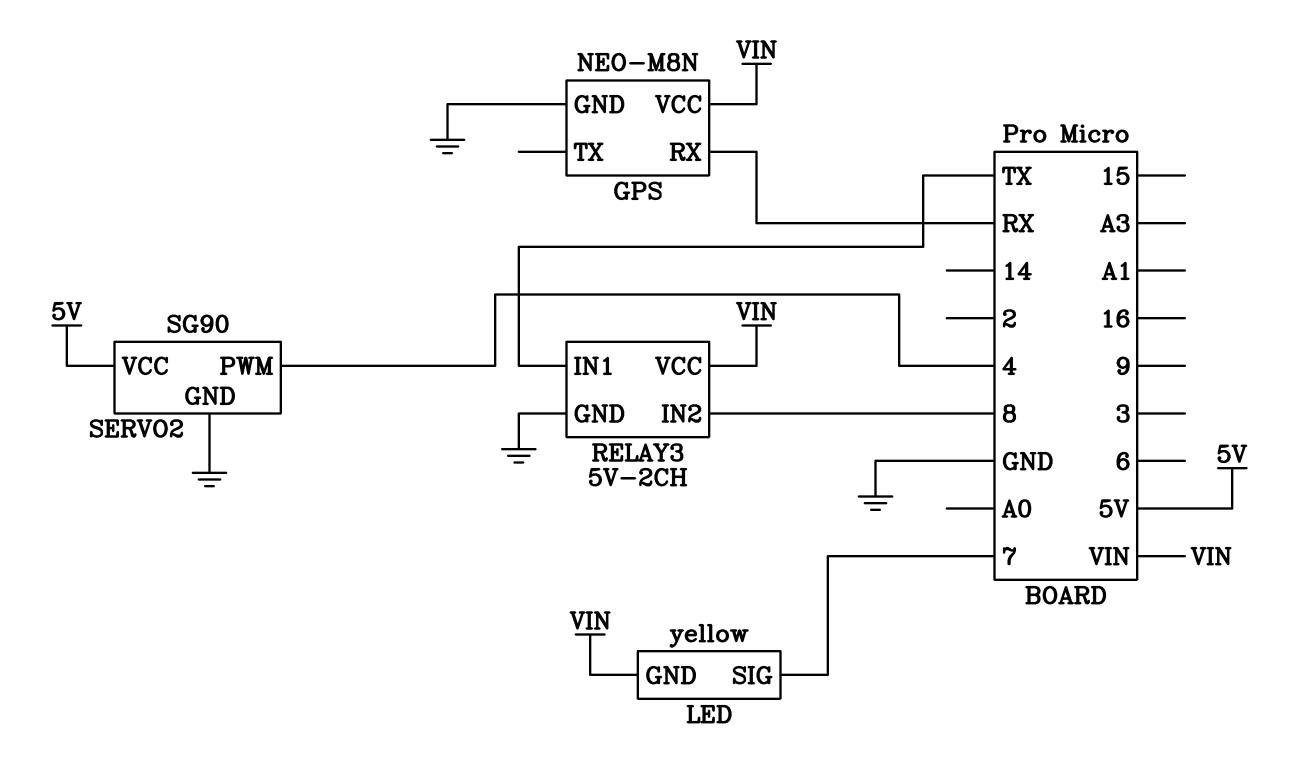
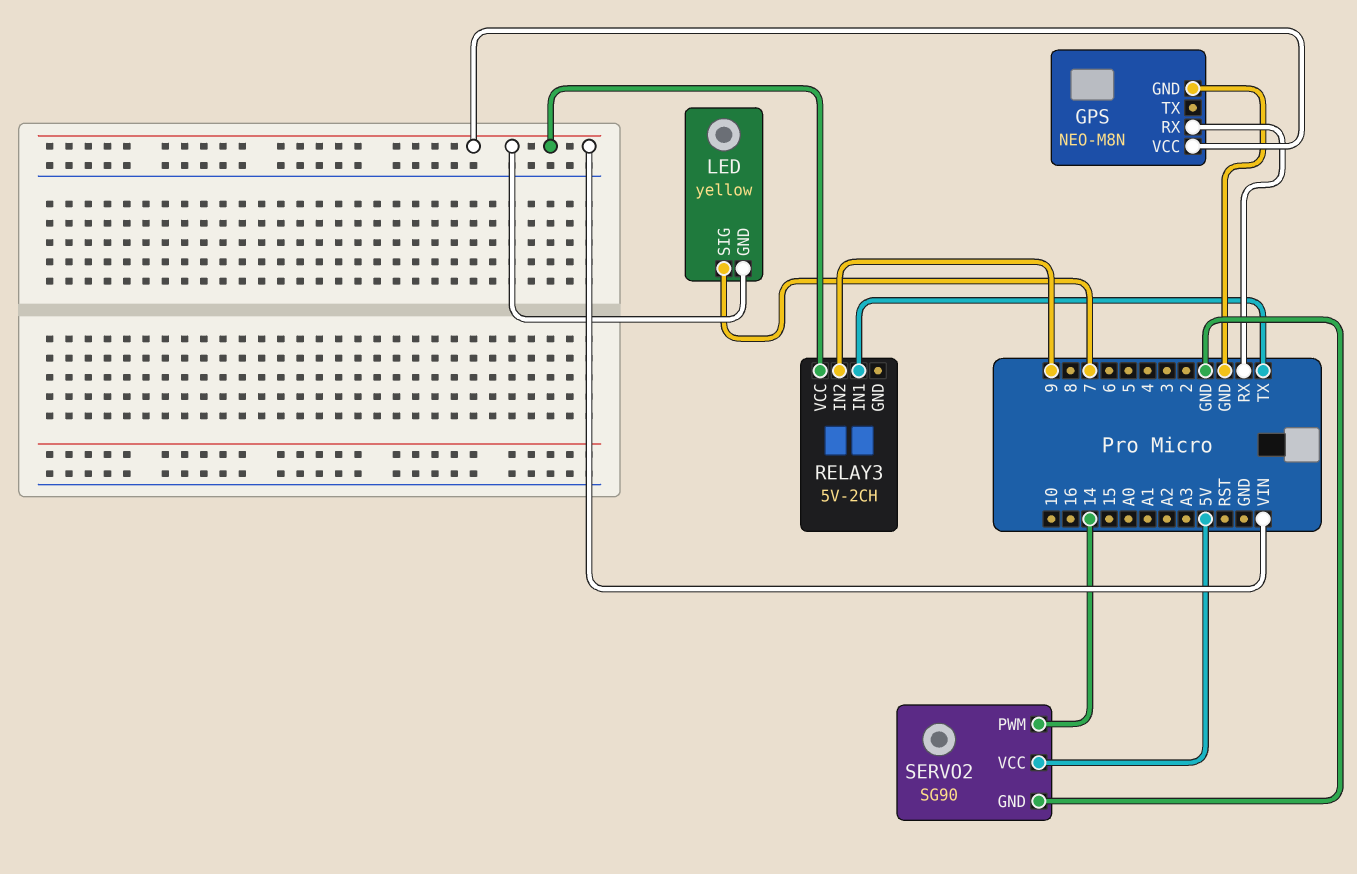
RELAY3 pin GND: GND -> none
RELAY3 pin IN2: 8 -> 9
SERVO2 pin PWM: 4 -> 14

